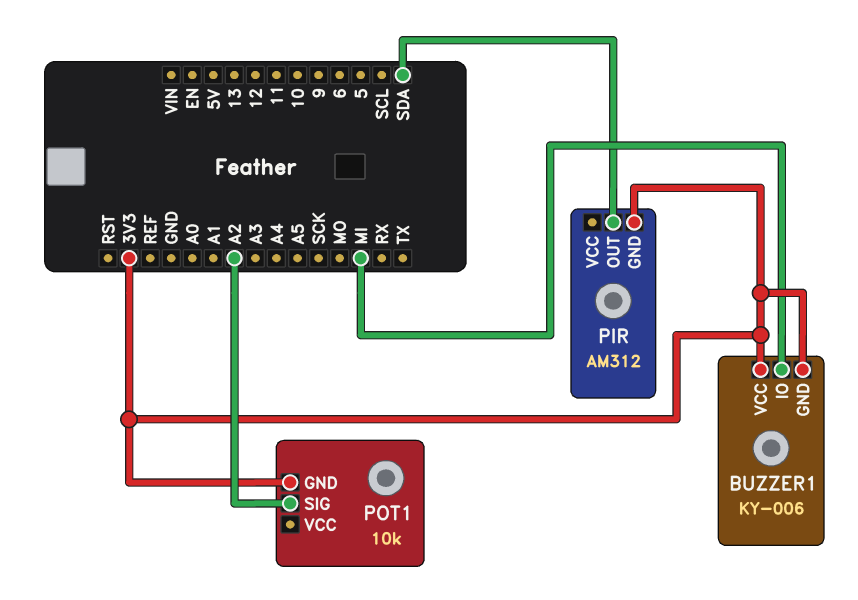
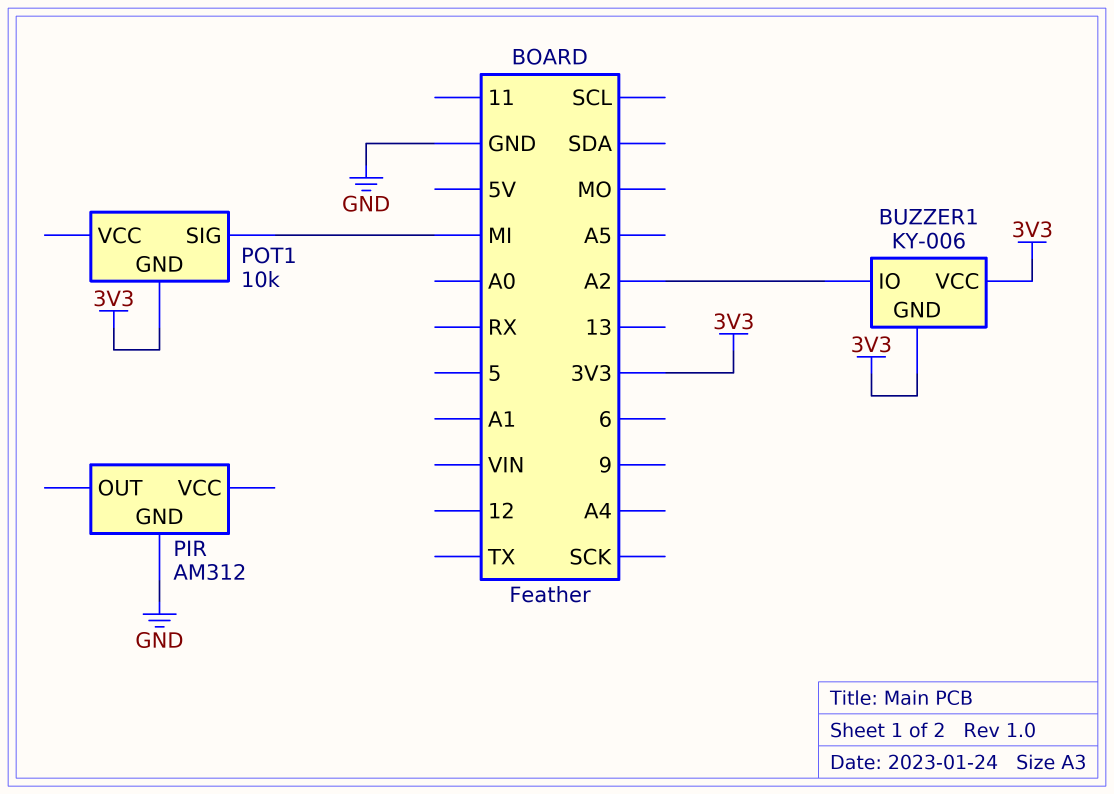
BUZZER1 pin IO: MI -> A2
PIR pin GND: 3V3 -> GND
PIR pin OUT: SDA -> none
POT1 pin SIG: A2 -> MI

